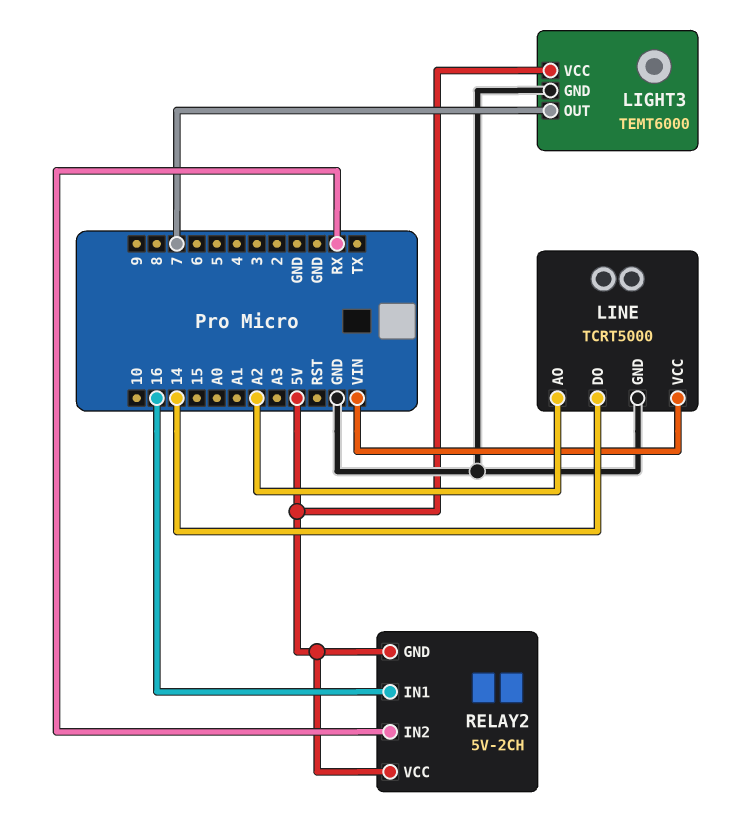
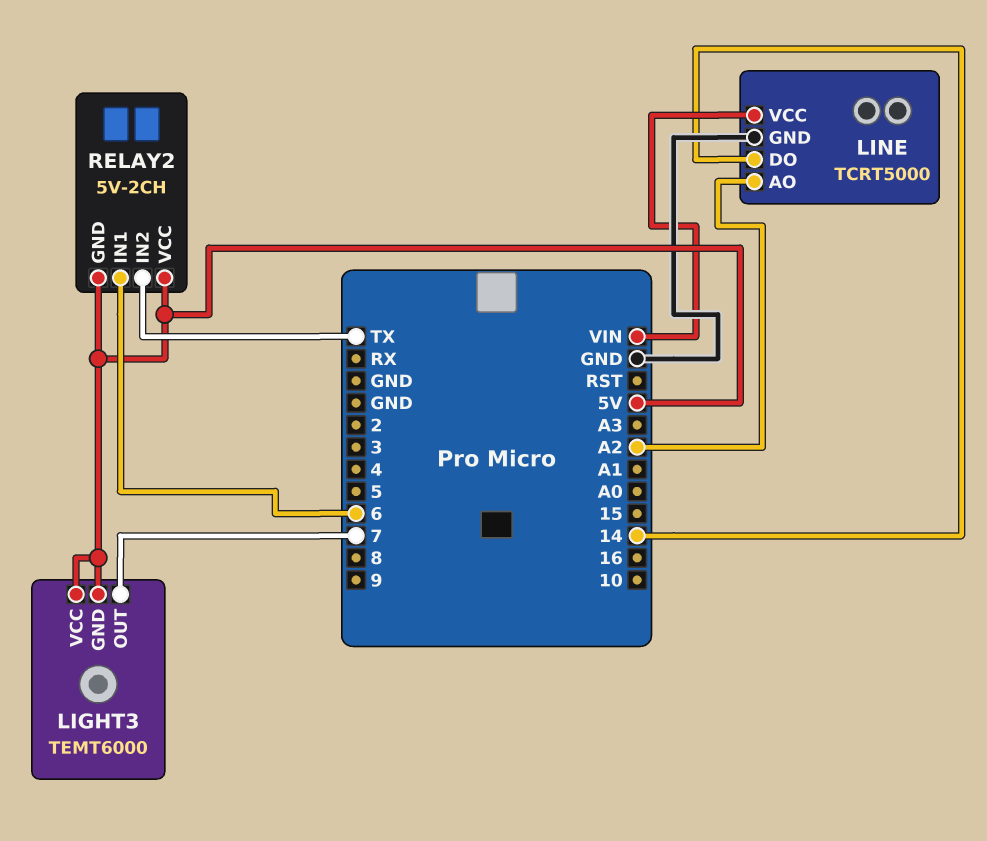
LIGHT3 pin GND: GND -> 5V
RELAY2 pin IN1: 16 -> 6
RELAY2 pin IN2: RX -> TX

